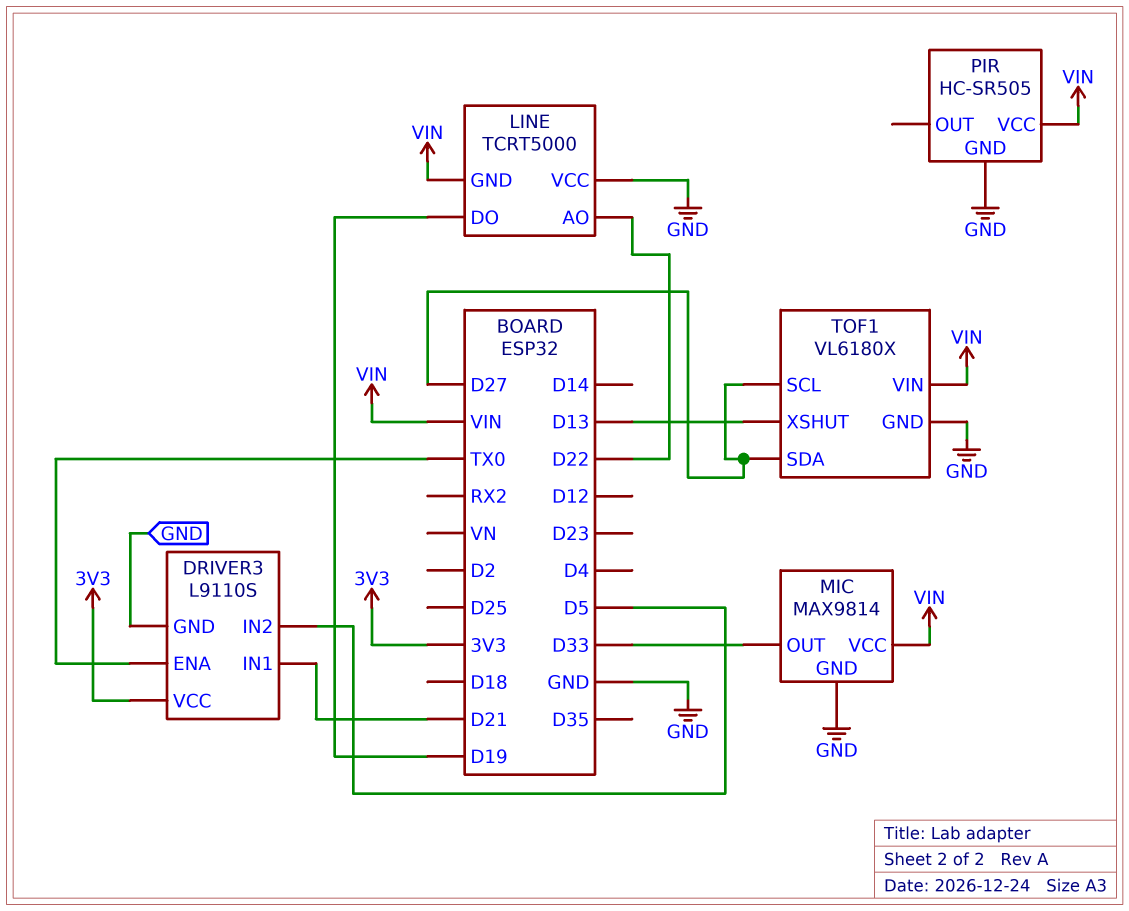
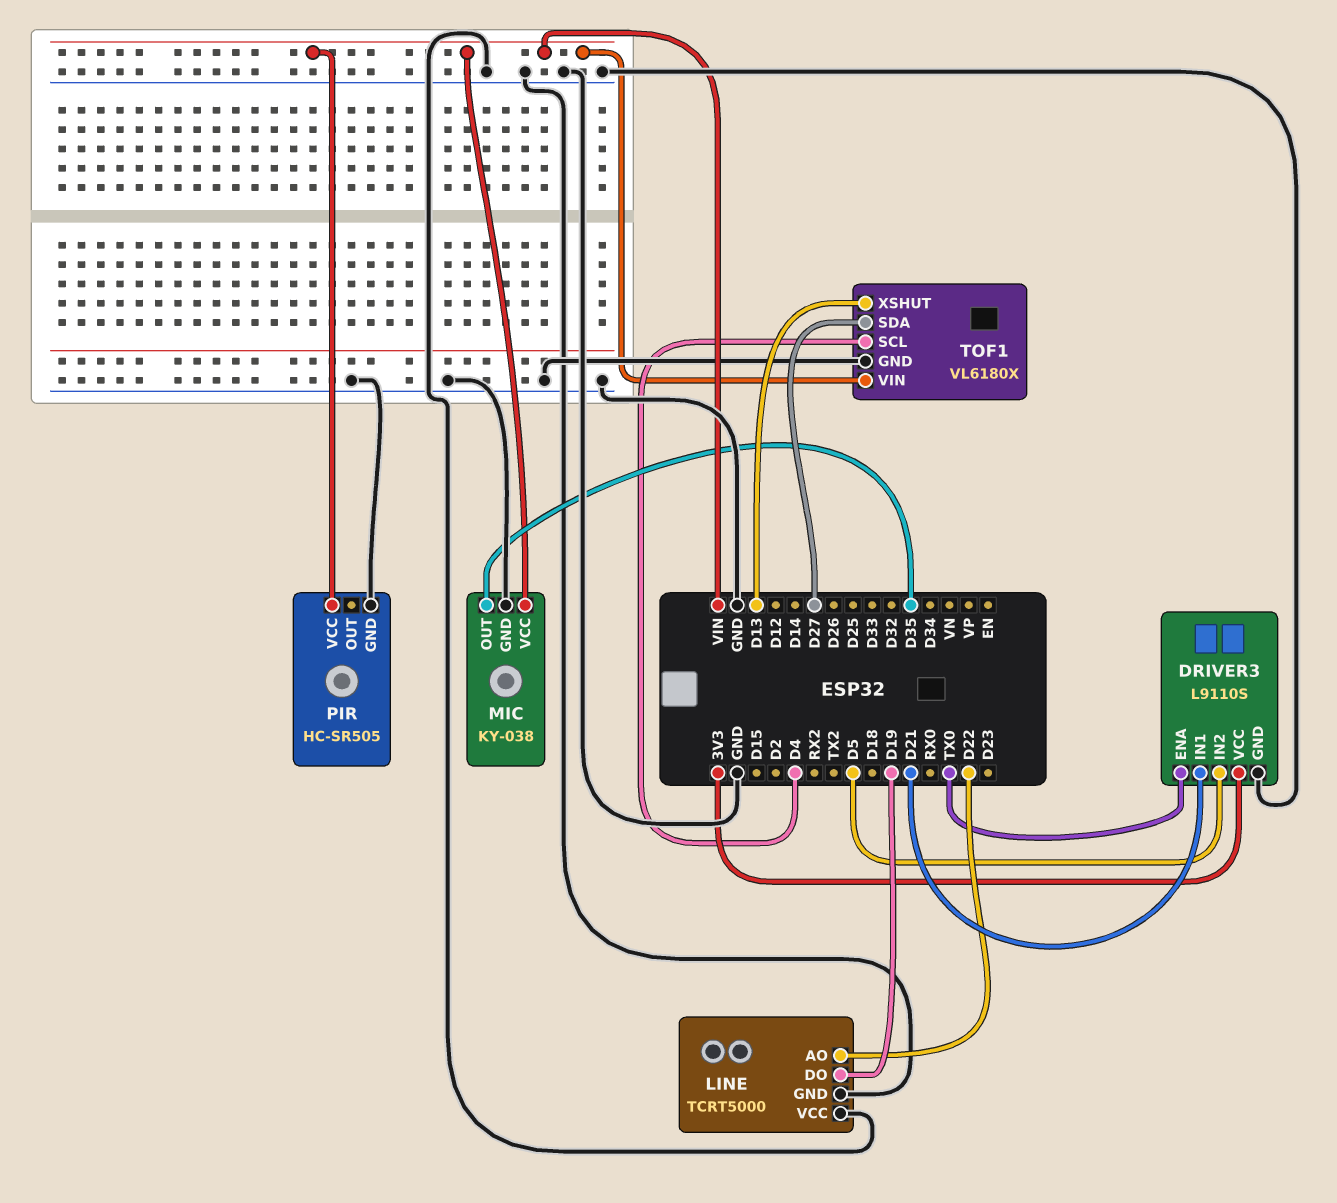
LINE pin GND: VIN -> GND
MIC: MAX9814 -> KY-038
MIC pin OUT: D33 -> D35
TOF1 pin SCL: D27 -> D4

